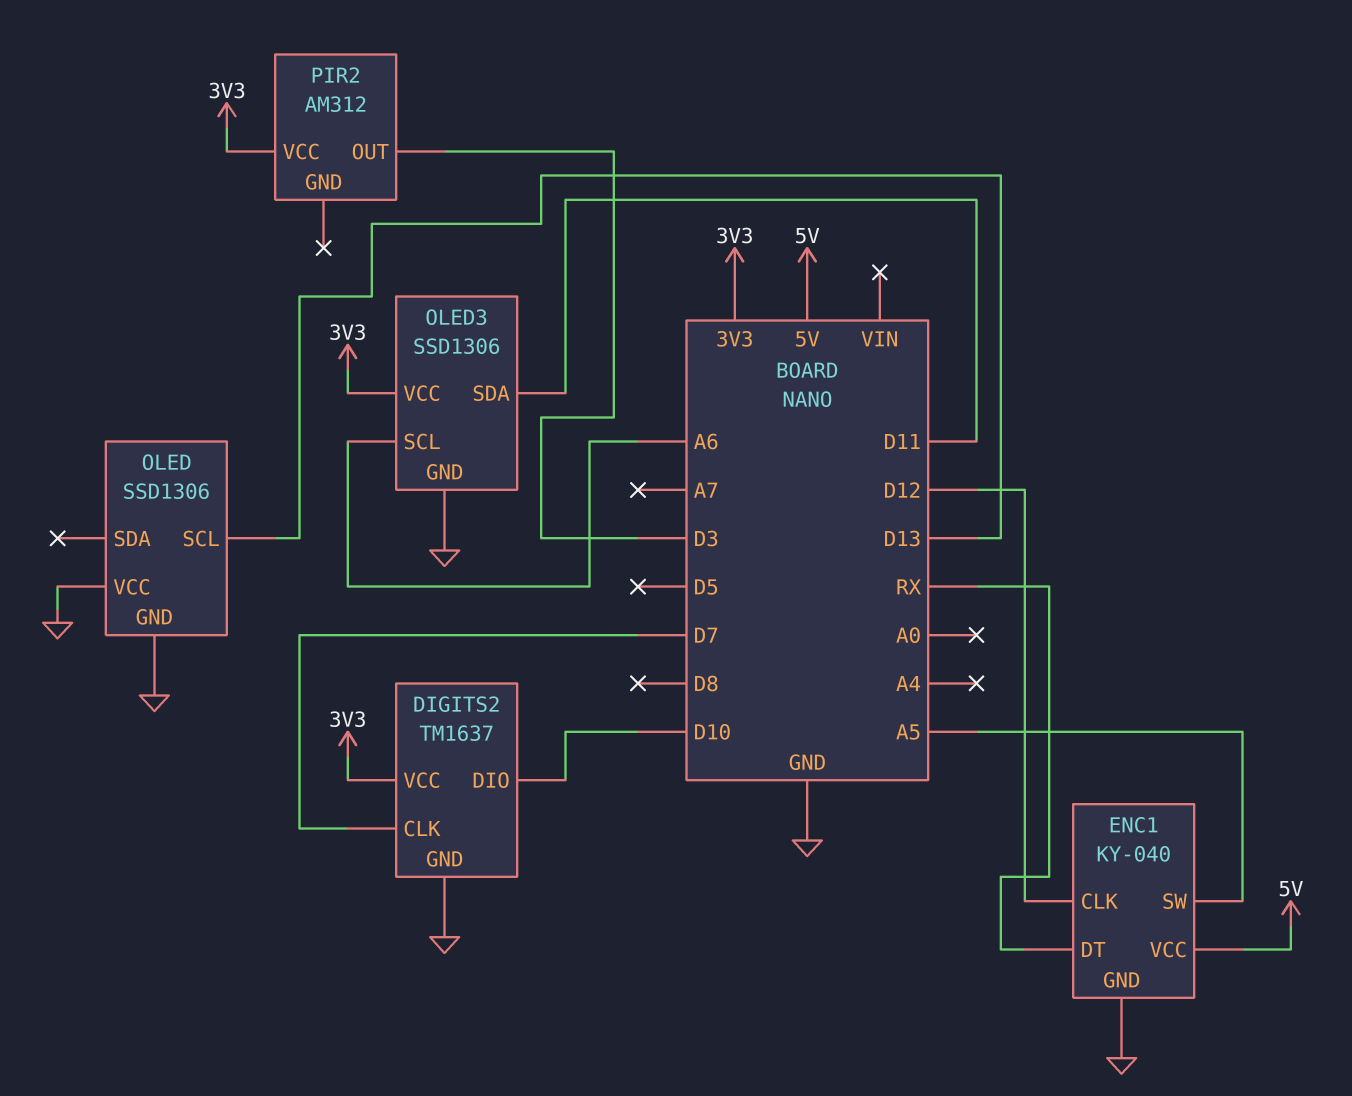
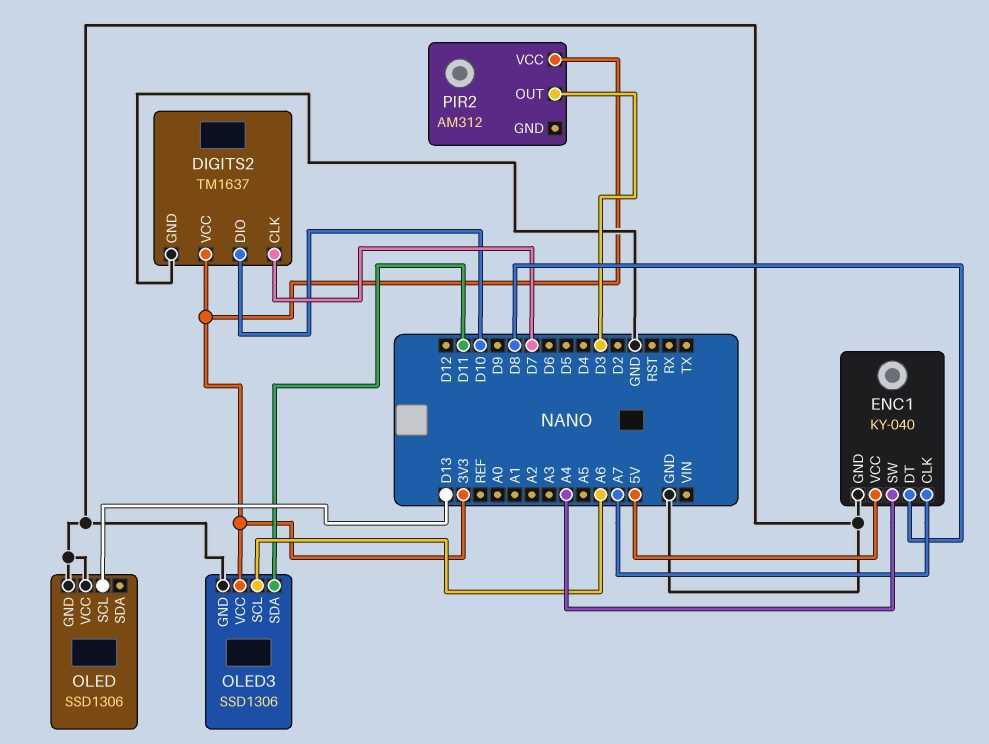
ENC1 pin CLK: D12 -> A7
ENC1 pin DT: RX -> D8
ENC1 pin SW: A5 -> A4

